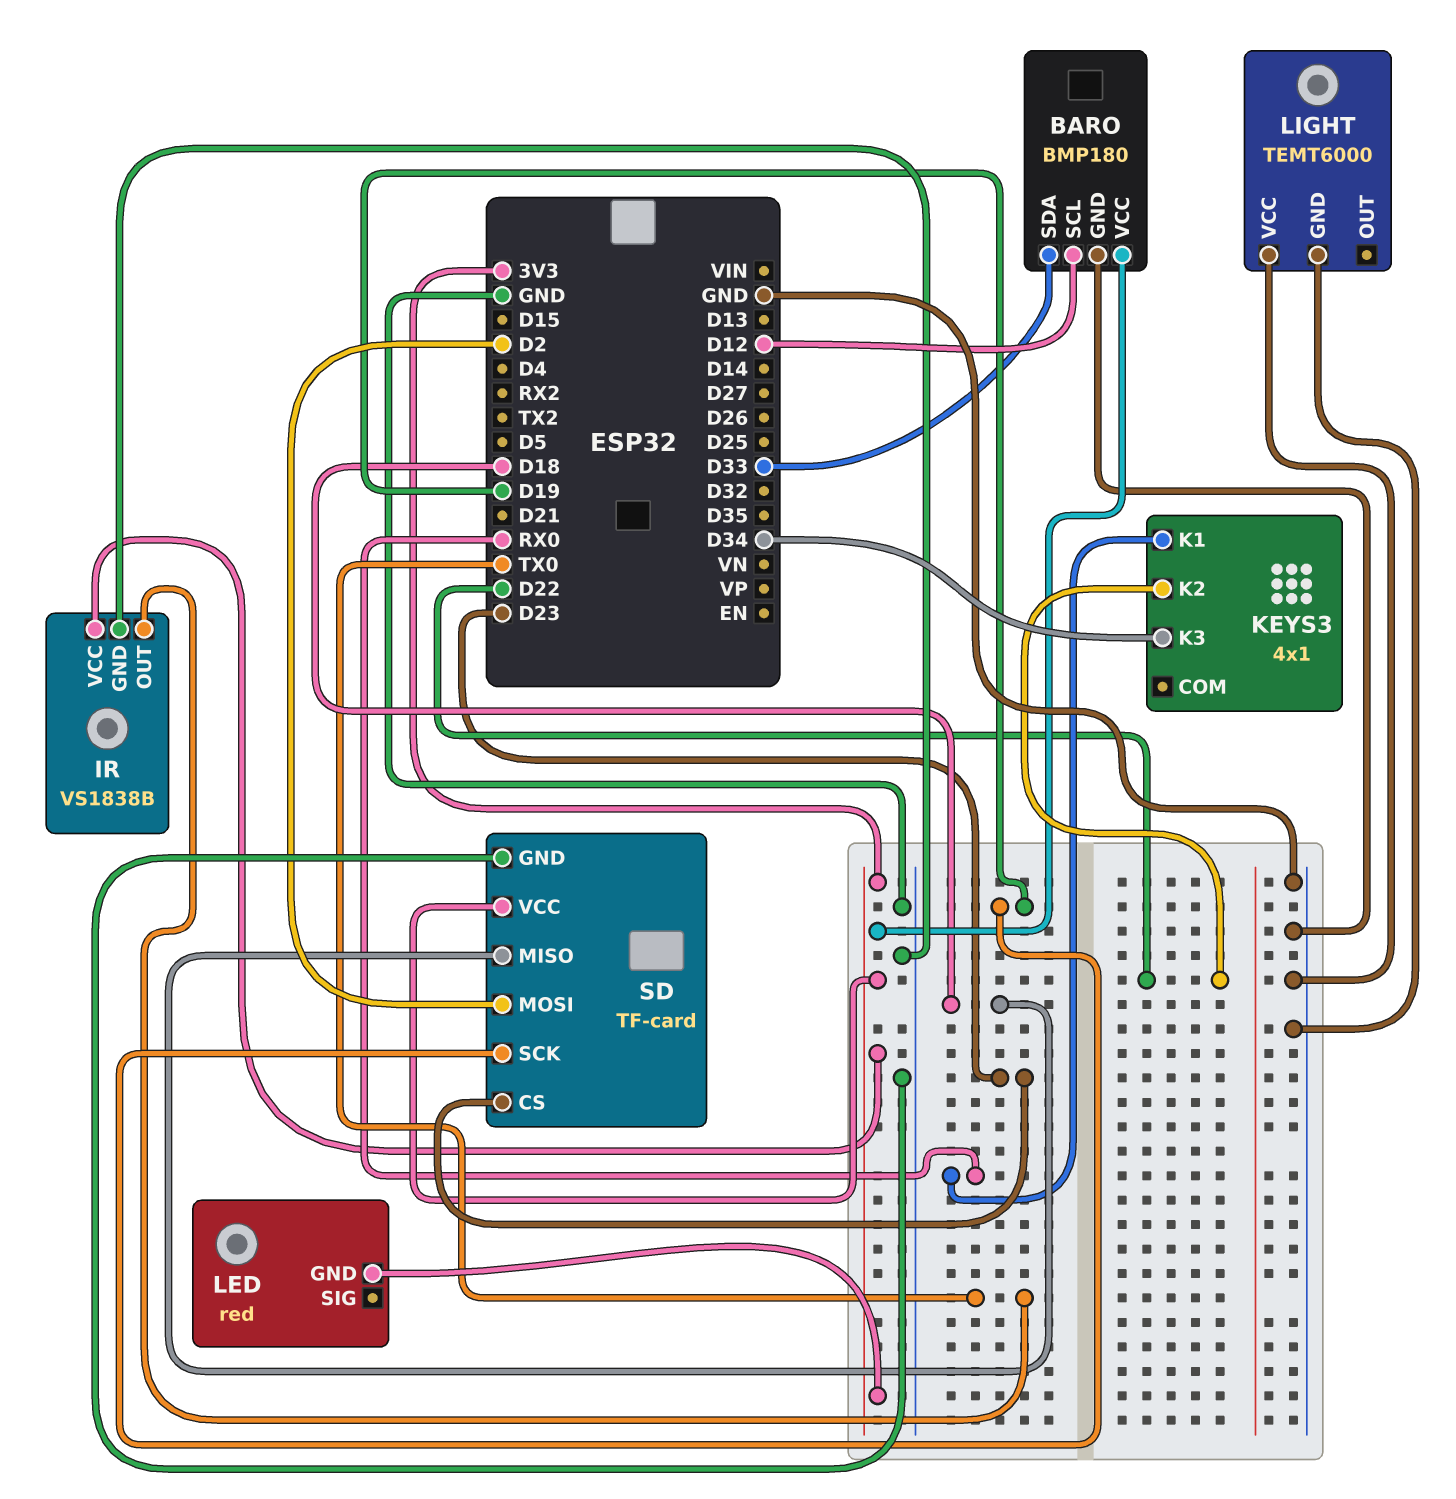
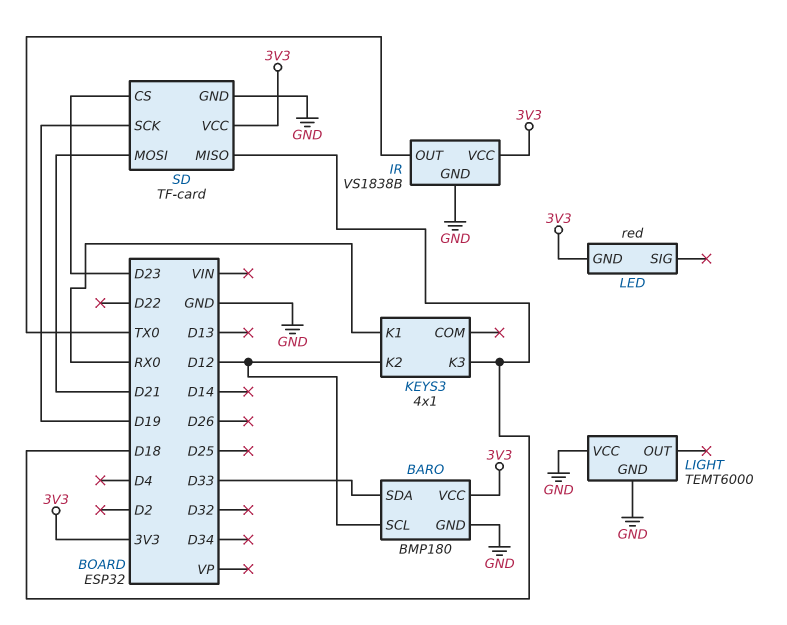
KEYS3 pin K2: D22 -> D12
KEYS3 pin K3: D34 -> D18
SD pin MOSI: D2 -> D21

